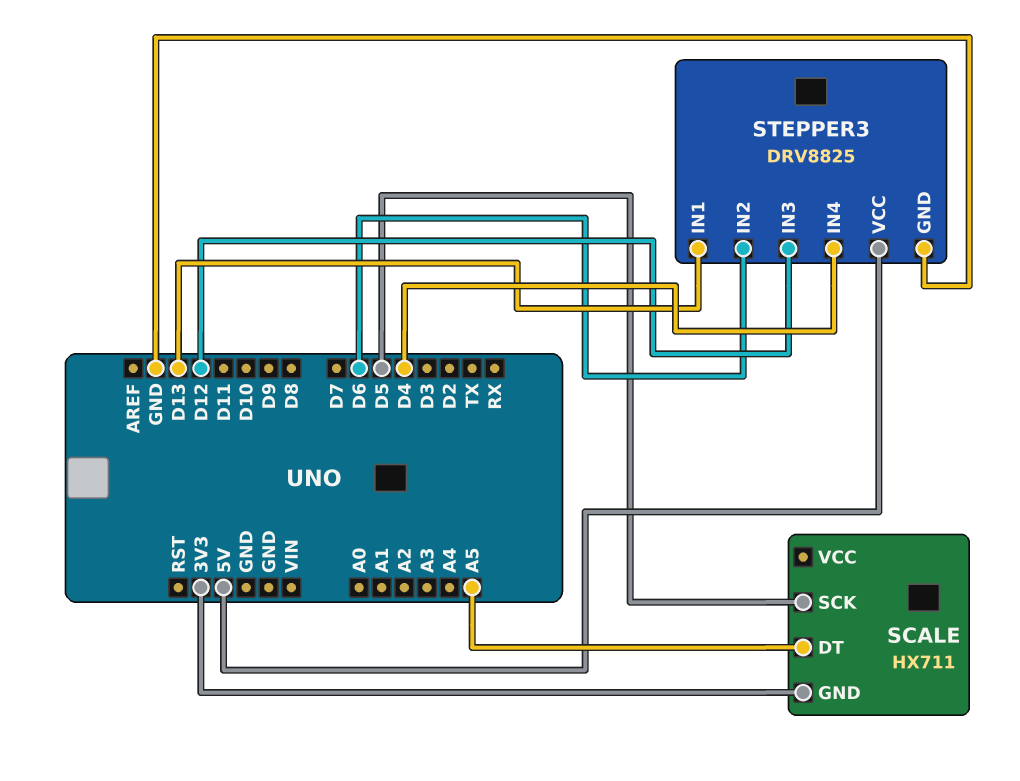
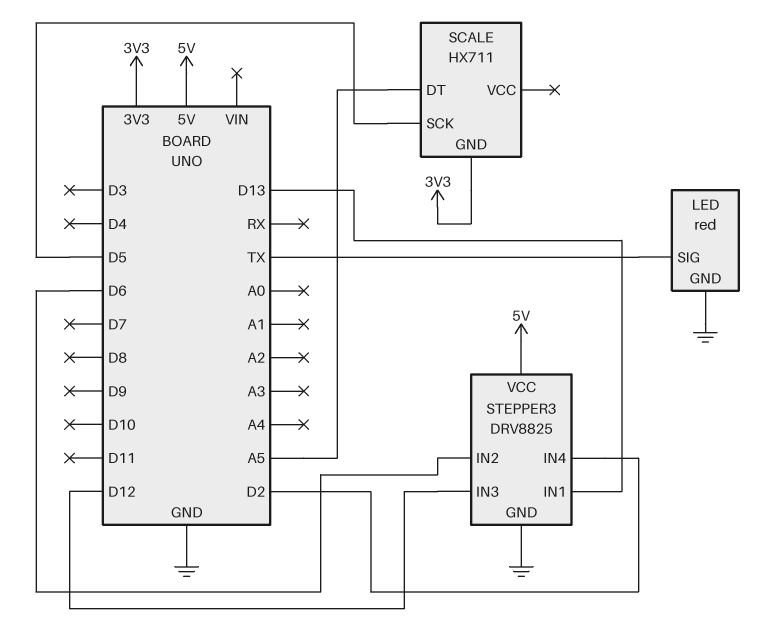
LED: none -> red
LED pin GND: none -> GND
LED pin SIG: none -> TX
STEPPER3 pin IN4: D4 -> D2

